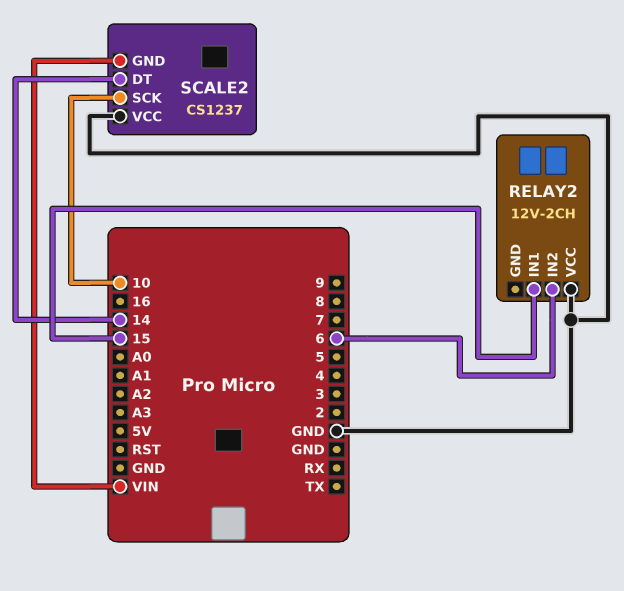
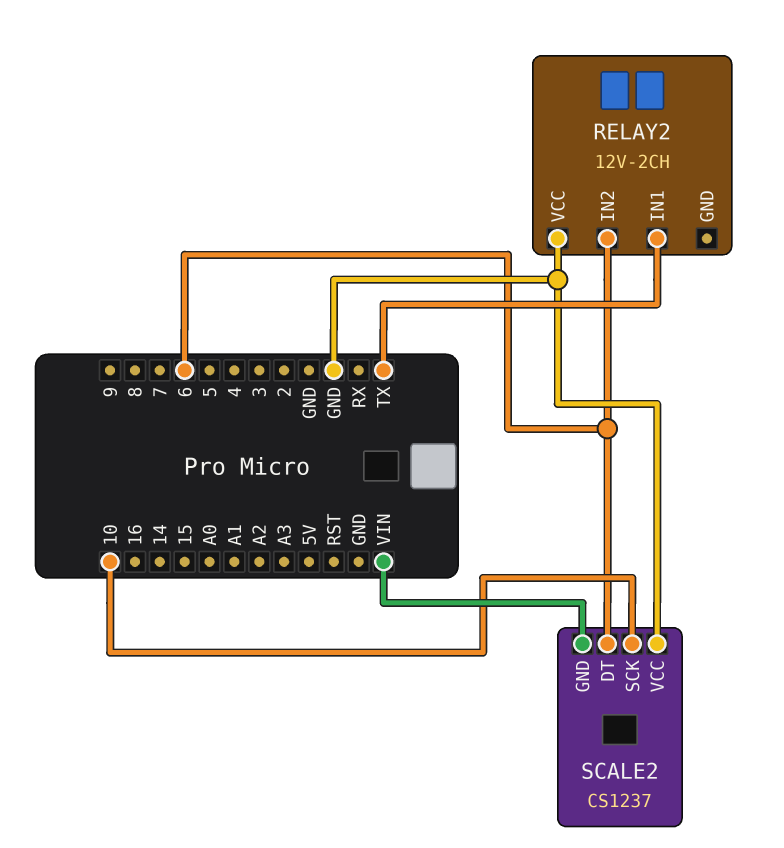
RELAY2 pin IN1: 15 -> TX
SCALE2 pin DT: 14 -> 6

